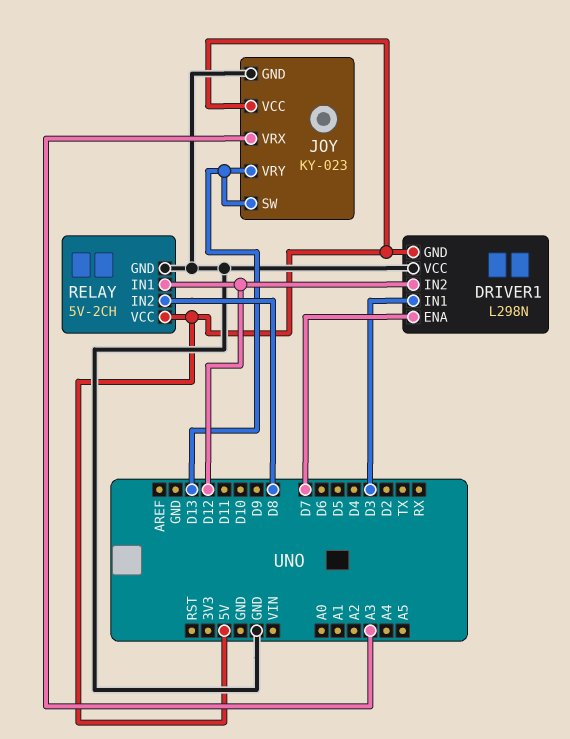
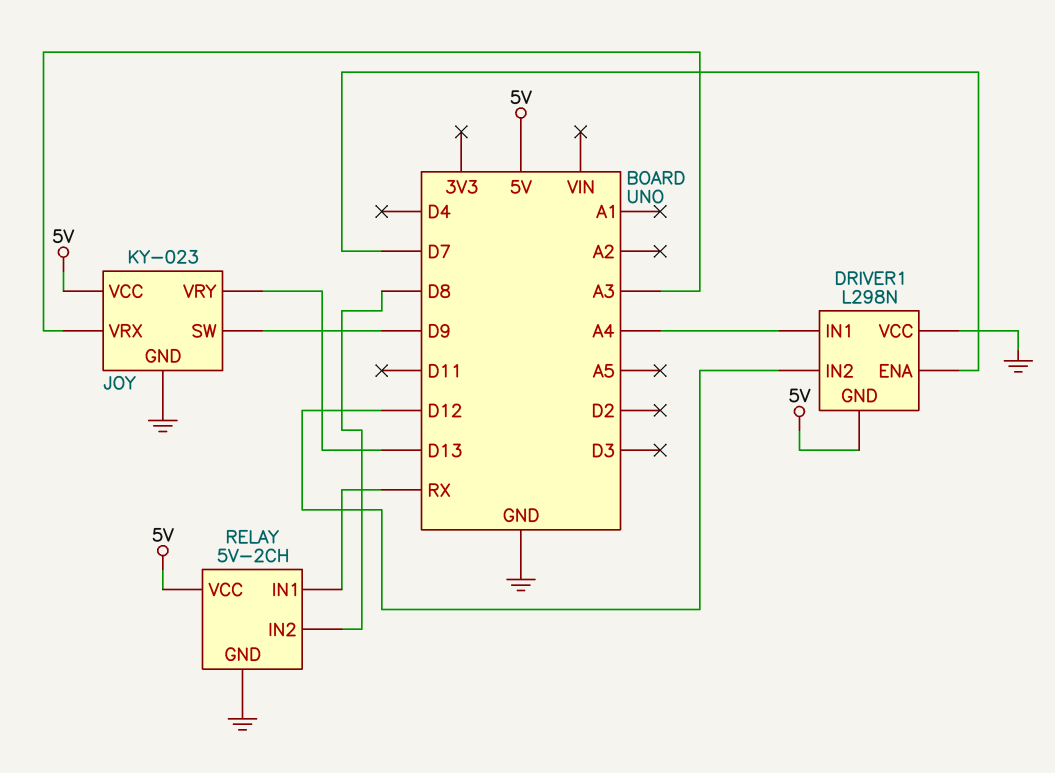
DRIVER1 pin IN1: D3 -> A4
JOY pin SW: D13 -> D9
RELAY pin IN1: D12 -> RX

